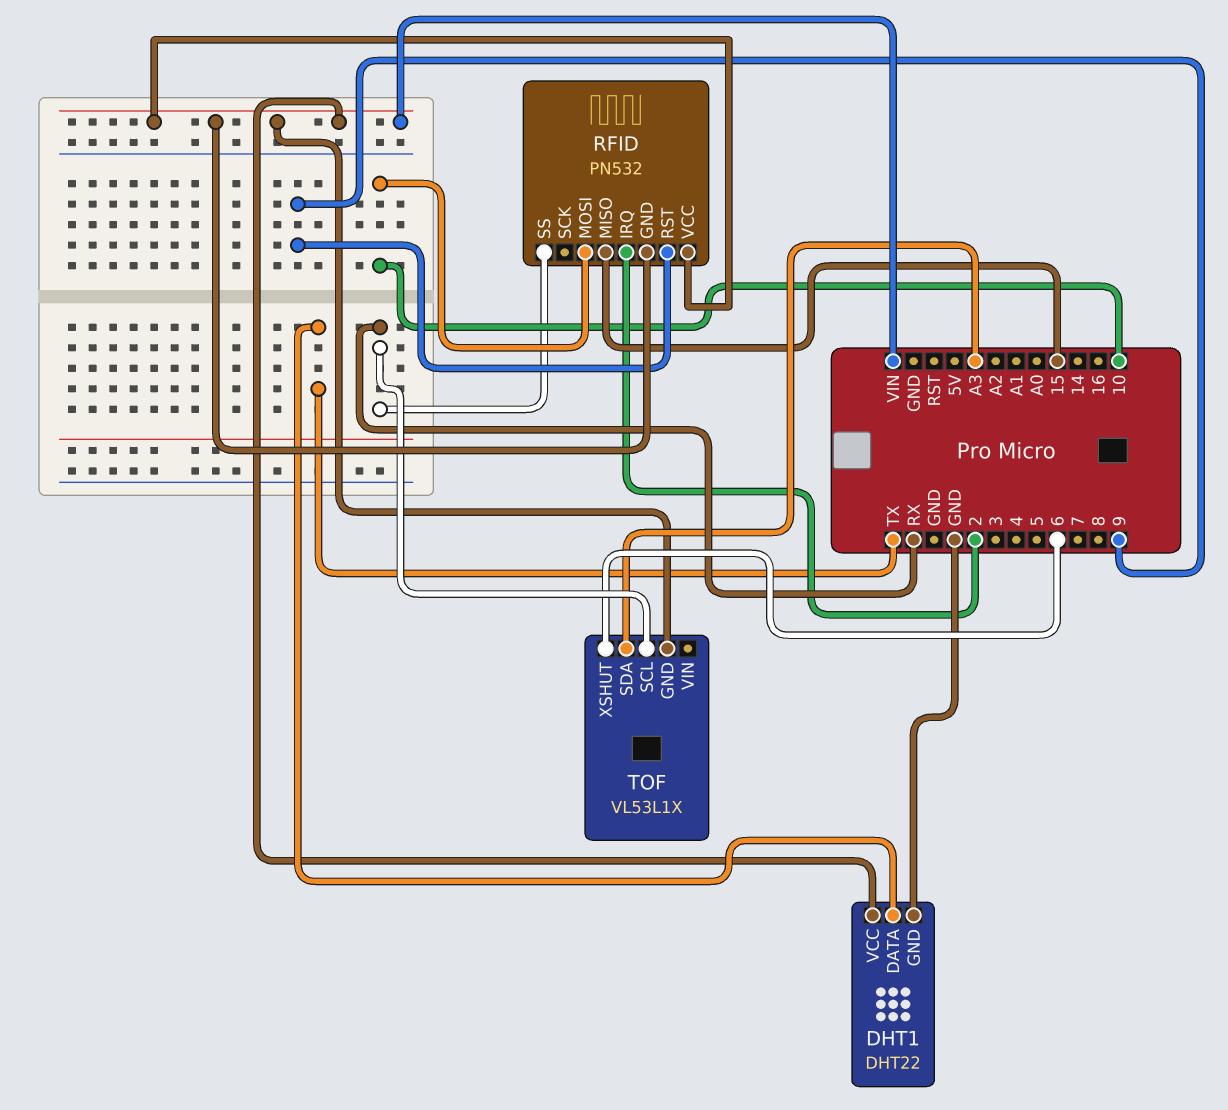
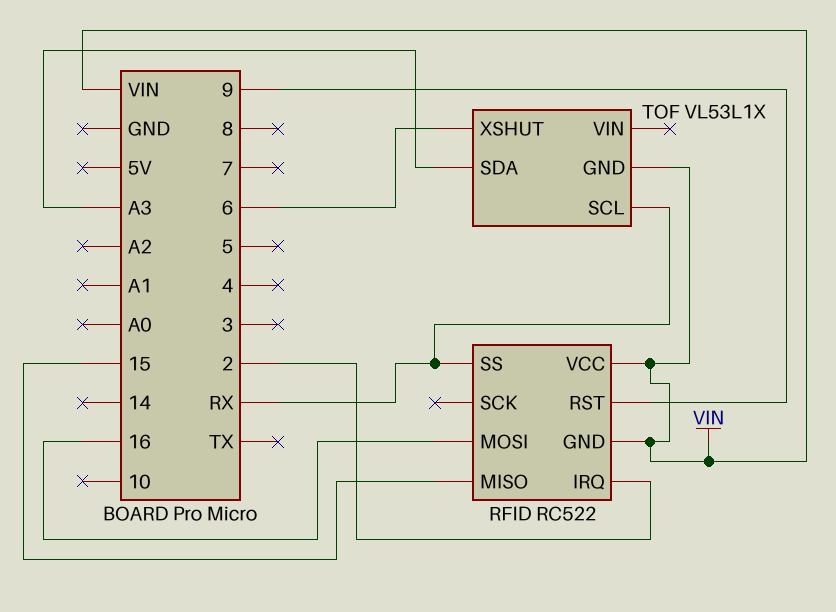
DHT1: DHT22 -> none
DHT1 pin DATA: TX -> none
DHT1 pin GND: GND -> none
DHT1 pin VCC: VIN -> none
RFID: PN532 -> RC522
RFID pin MOSI: 10 -> 16

